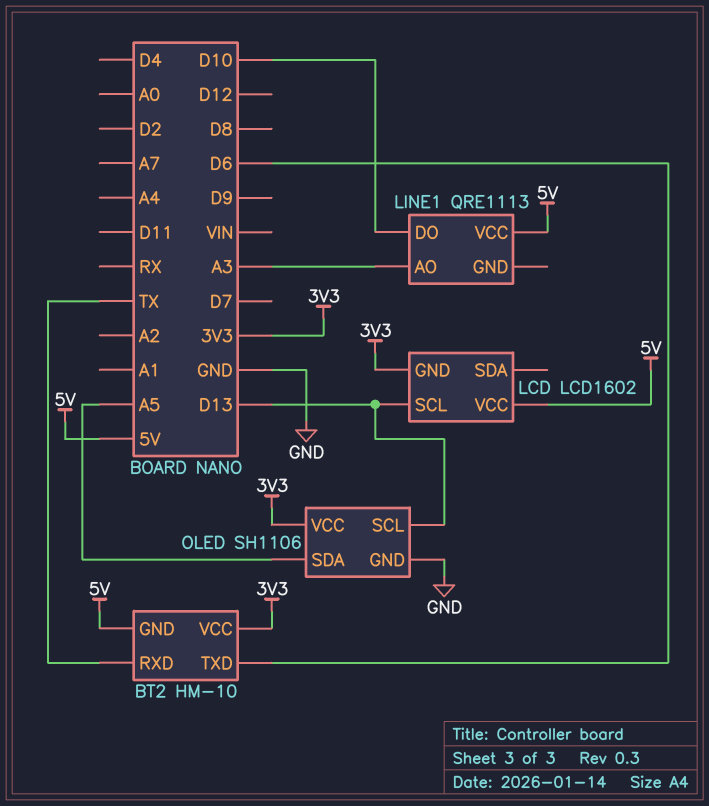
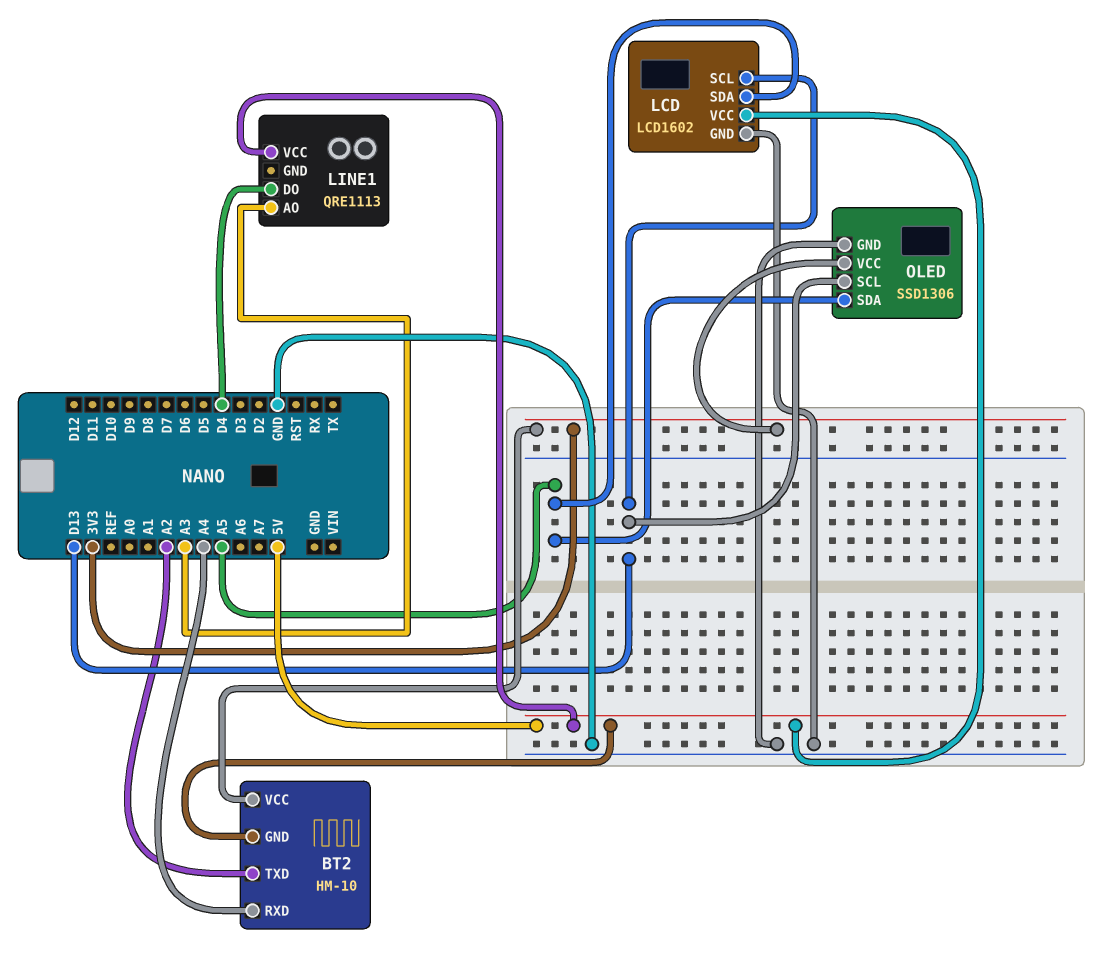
BT2 pin RXD: TX -> A4
BT2 pin TXD: D6 -> A2
LCD pin GND: 3V3 -> GND
LCD pin SDA: none -> A5
LINE1 pin DO: D10 -> D4
OLED: SH1106 -> SSD1306

